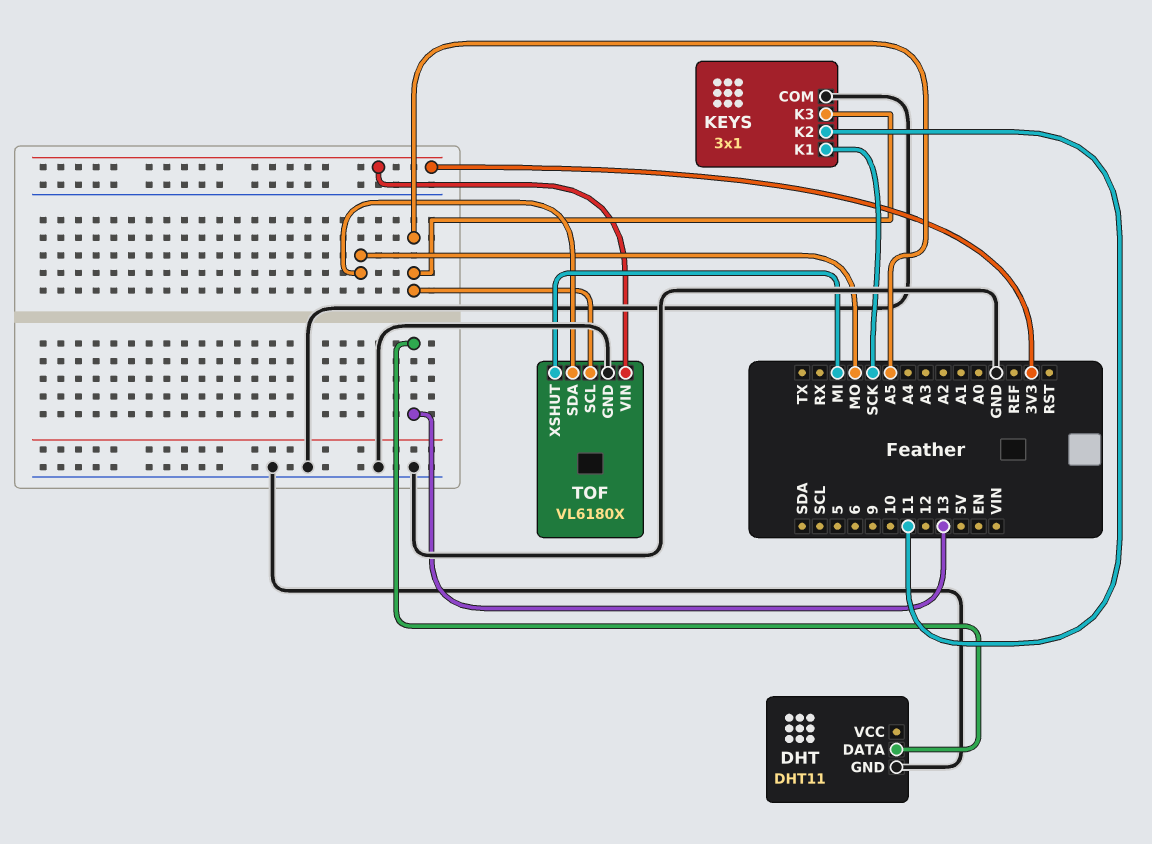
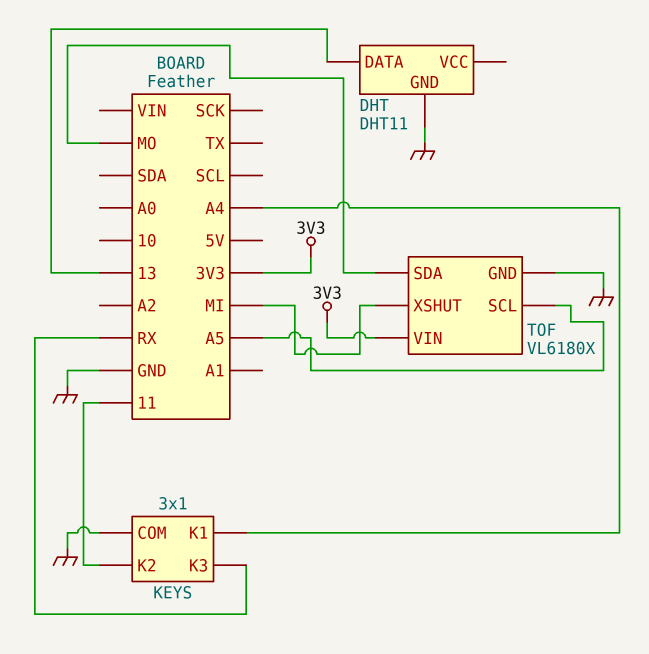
KEYS pin K1: SCK -> A4
KEYS pin K3: A5 -> RX

